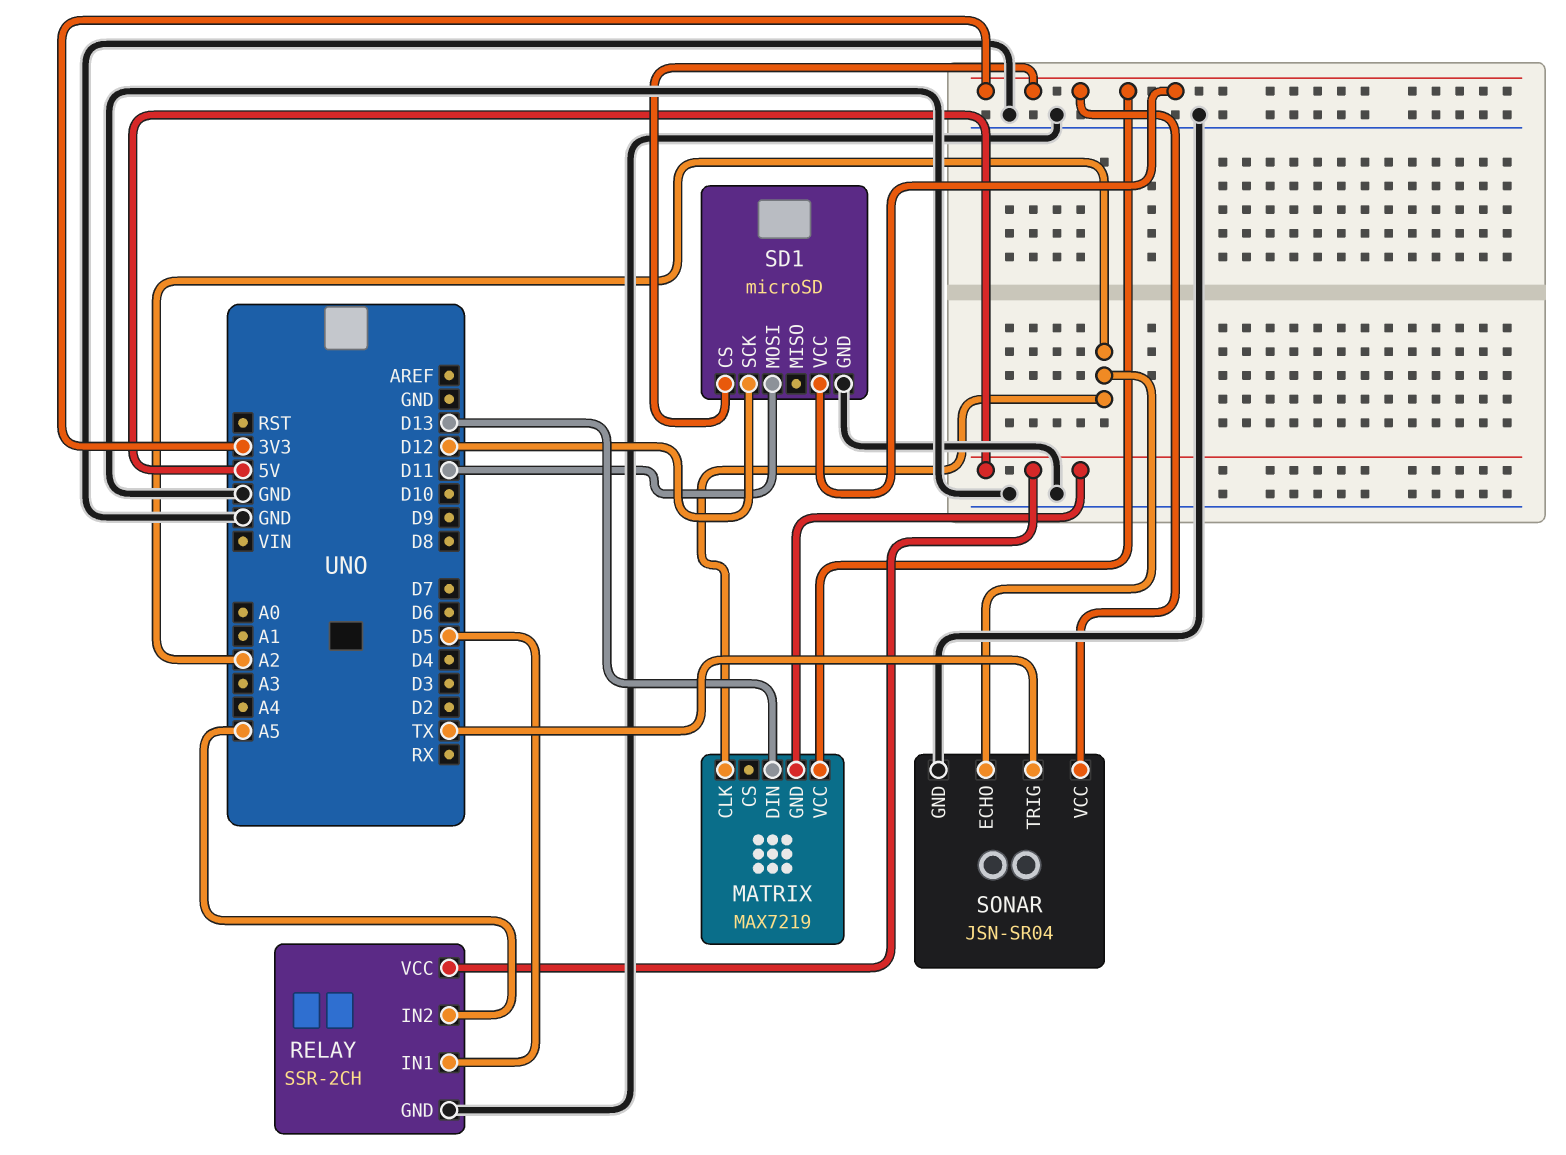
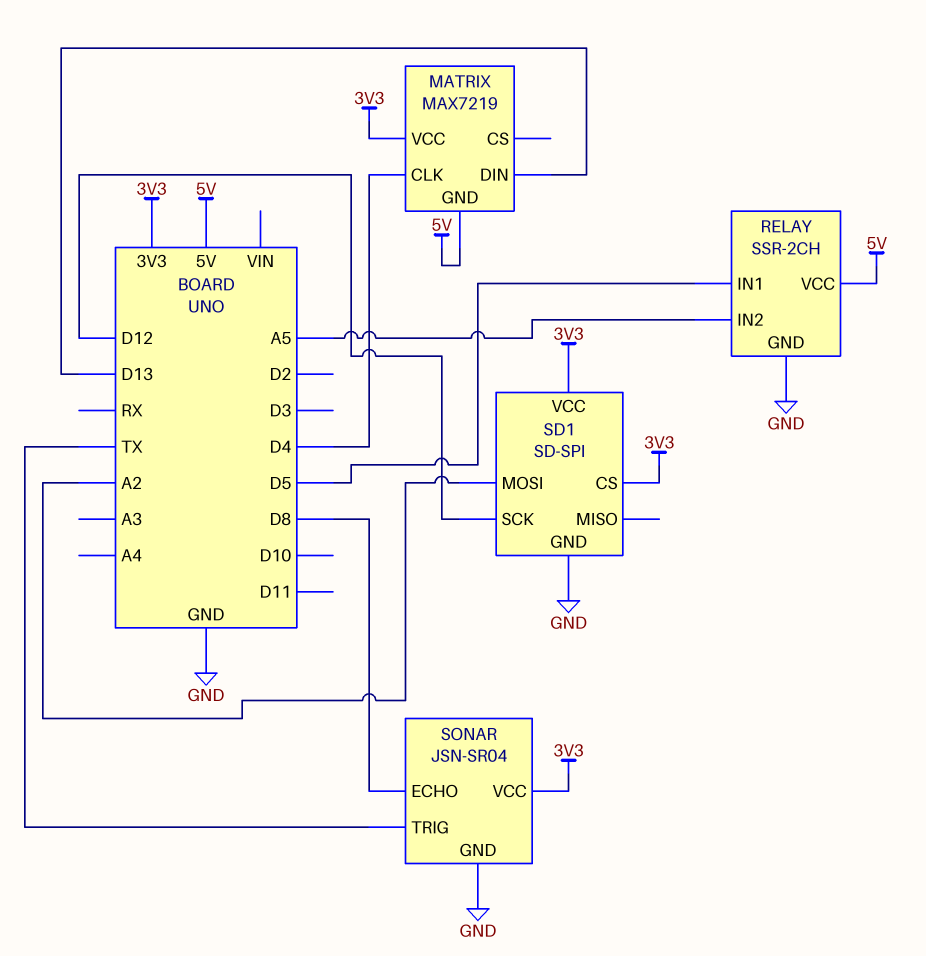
MATRIX pin CLK: A2 -> D4
SD1: microSD -> SD-SPI
SD1 pin MOSI: D11 -> A2
SONAR pin ECHO: A2 -> D8

